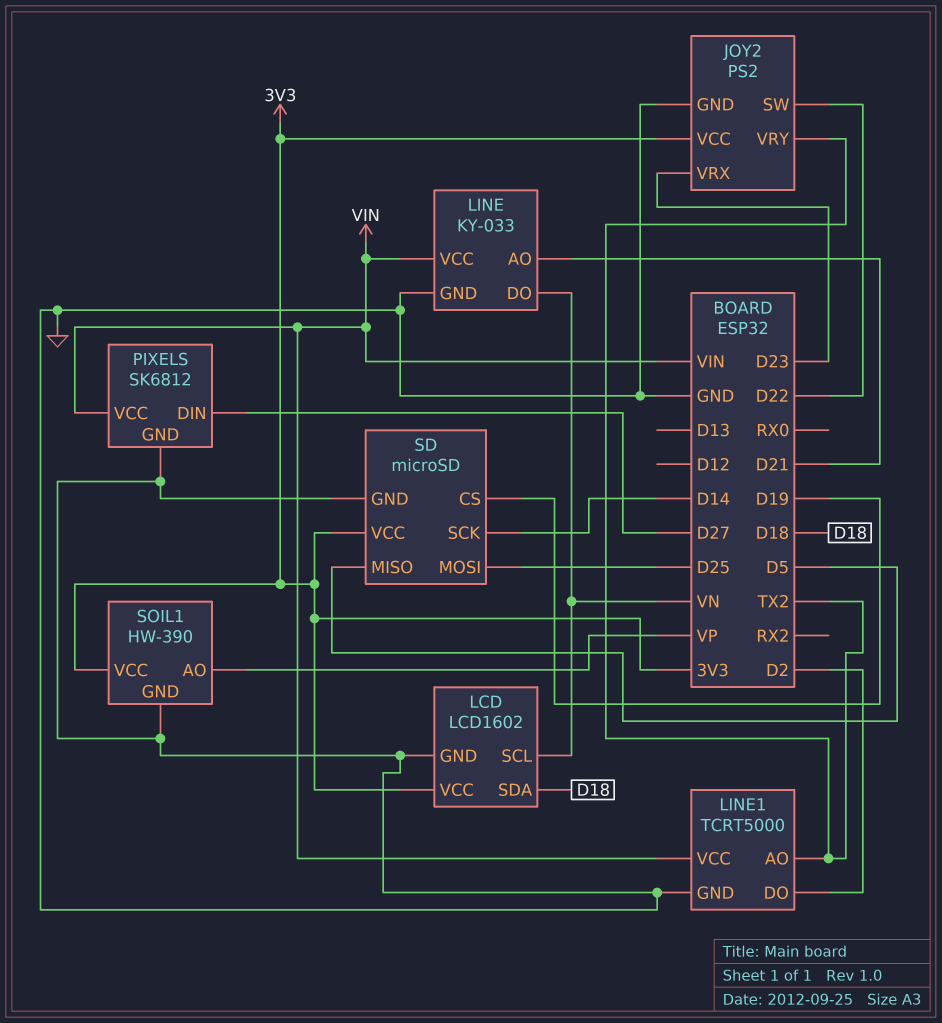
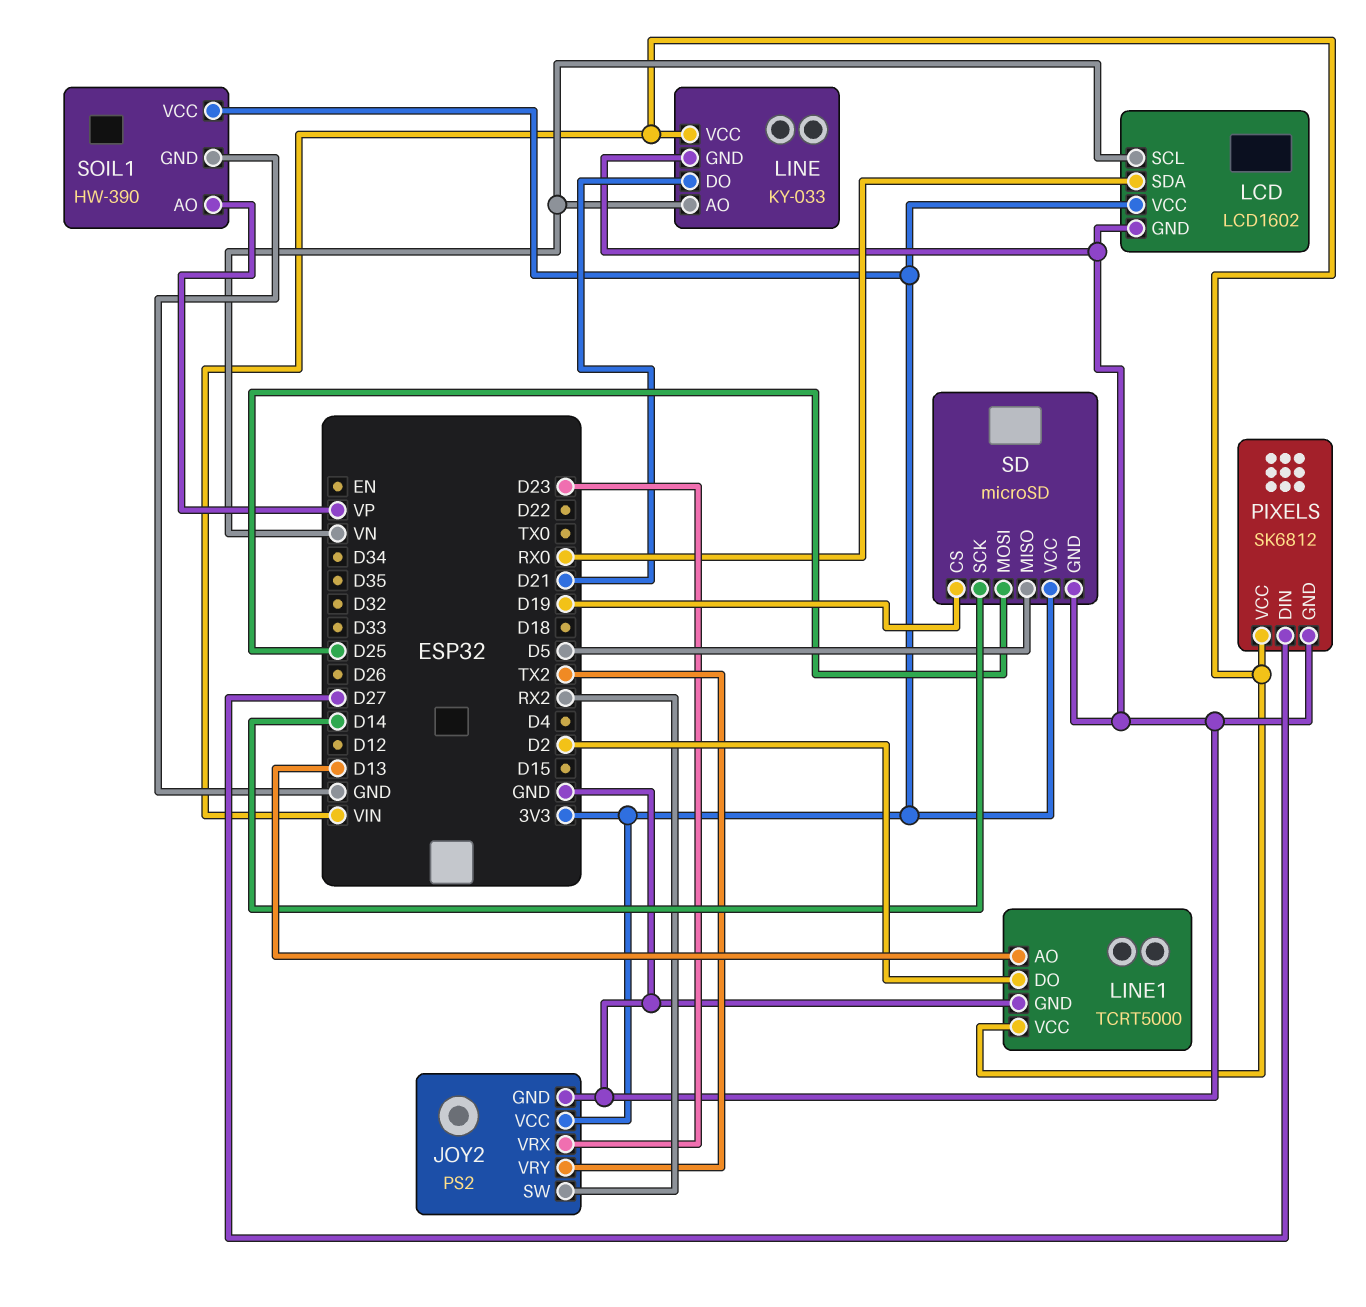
JOY2 pin SW: D22 -> RX2
LCD pin SDA: D18 -> RX0
LINE pin AO: D21 -> VN
LINE pin DO: VN -> D21
LINE1 pin AO: TX2 -> D13

